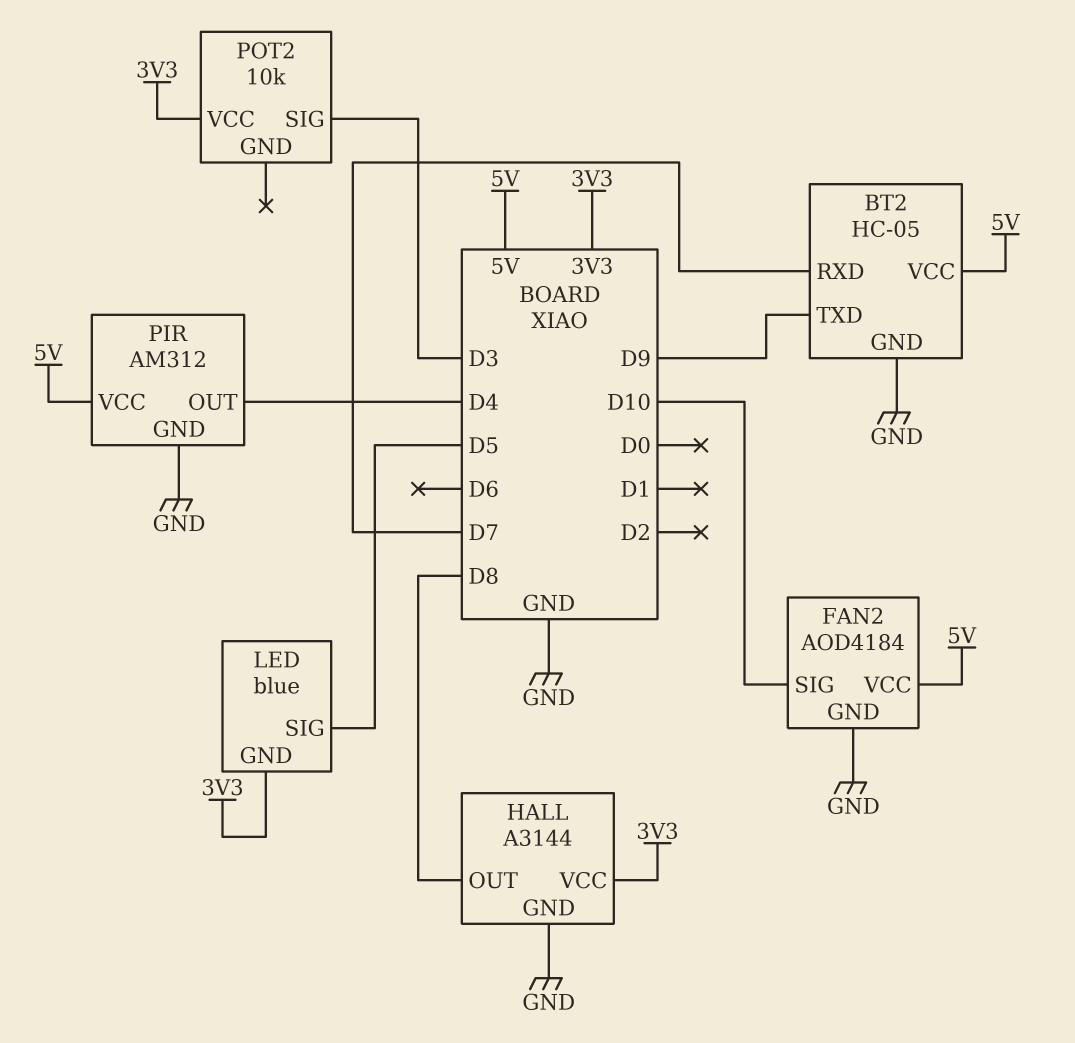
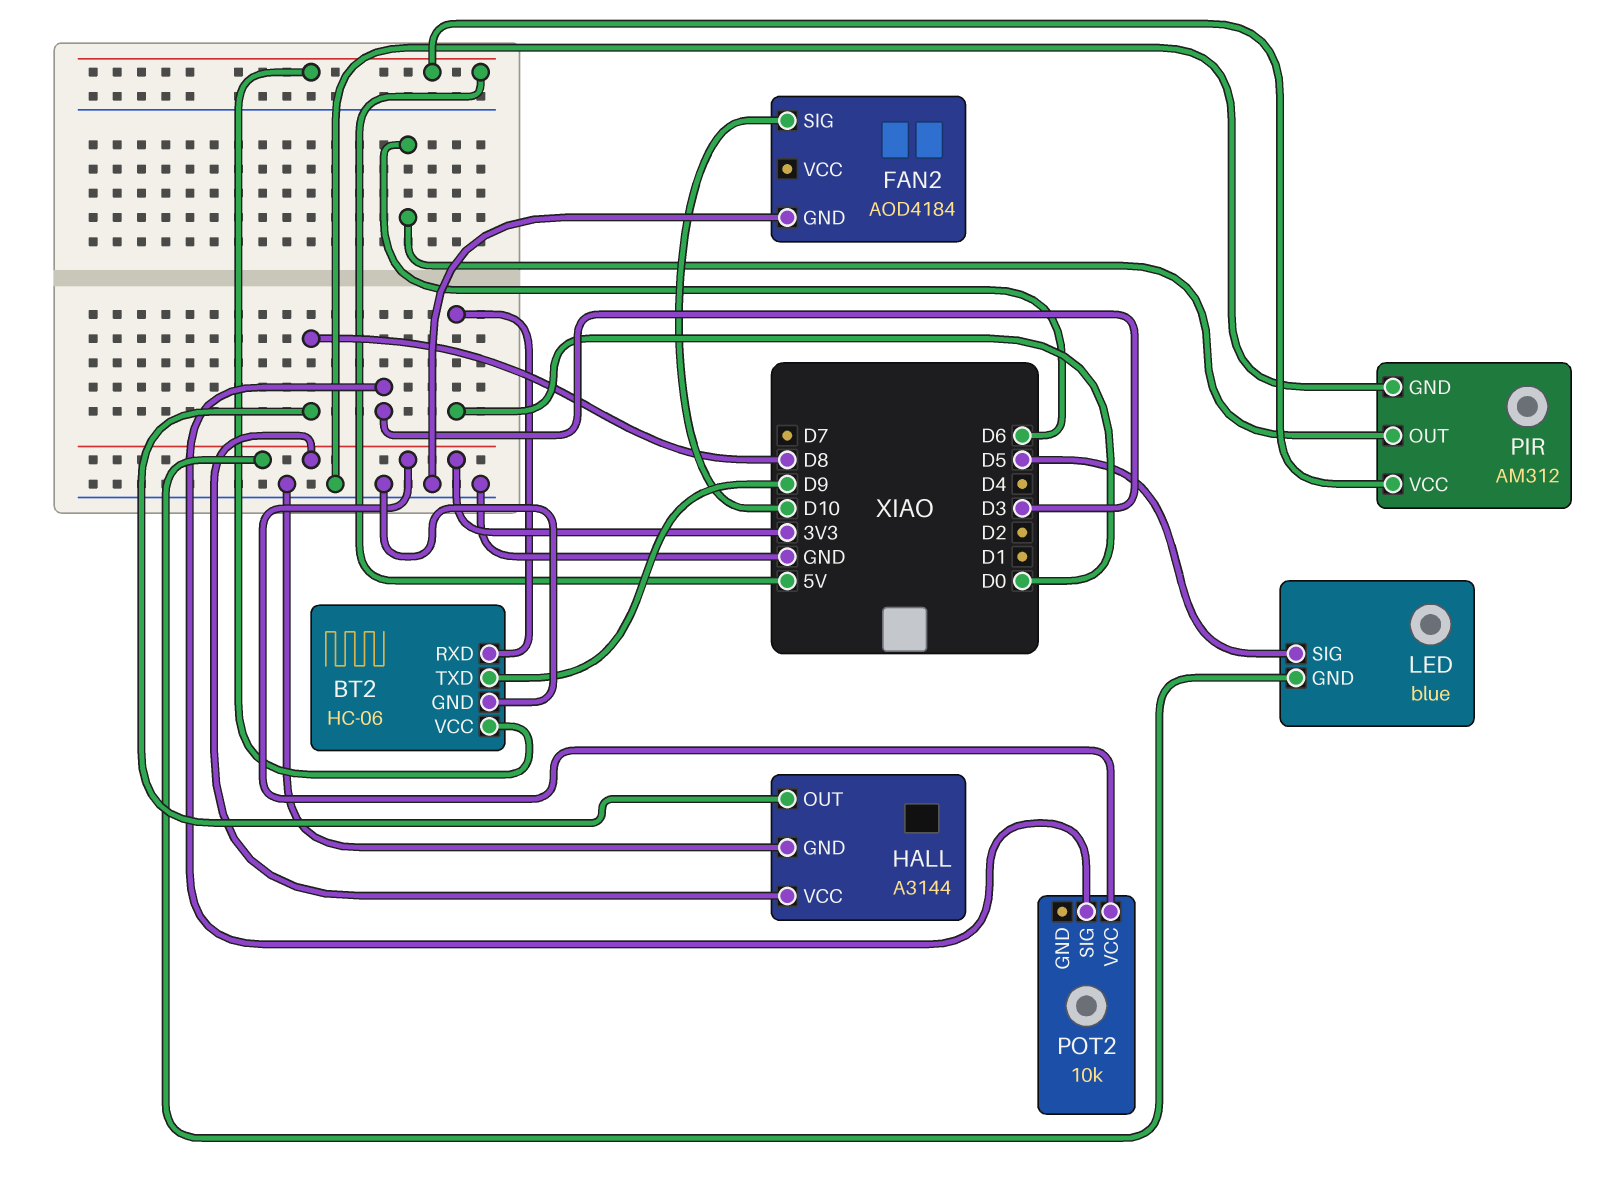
BT2: HC-05 -> HC-06
BT2 pin RXD: D7 -> D0
FAN2 pin VCC: 5V -> none
PIR pin OUT: D4 -> D6

